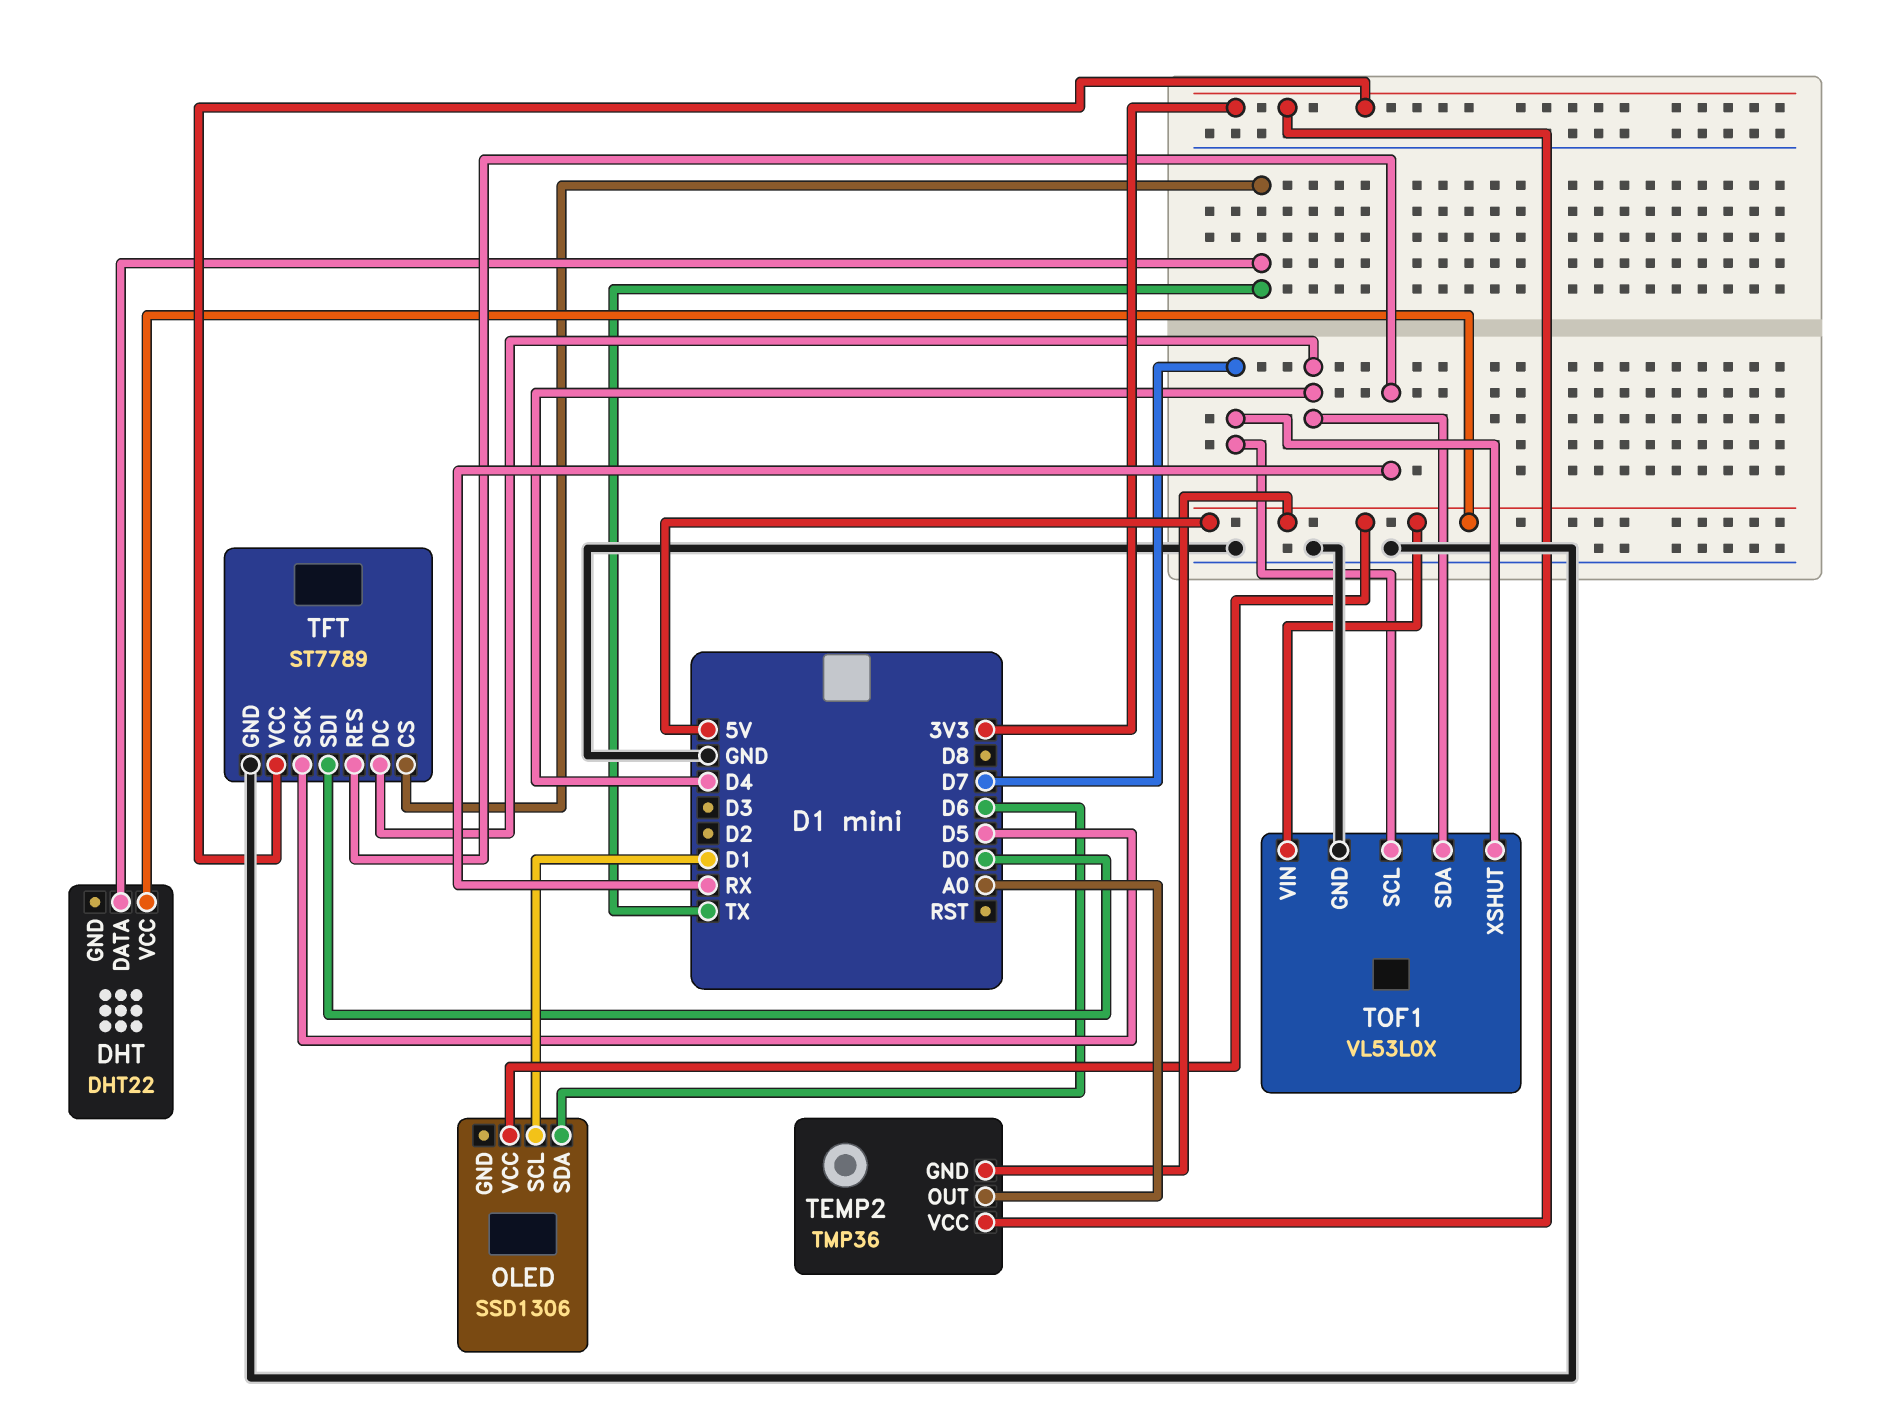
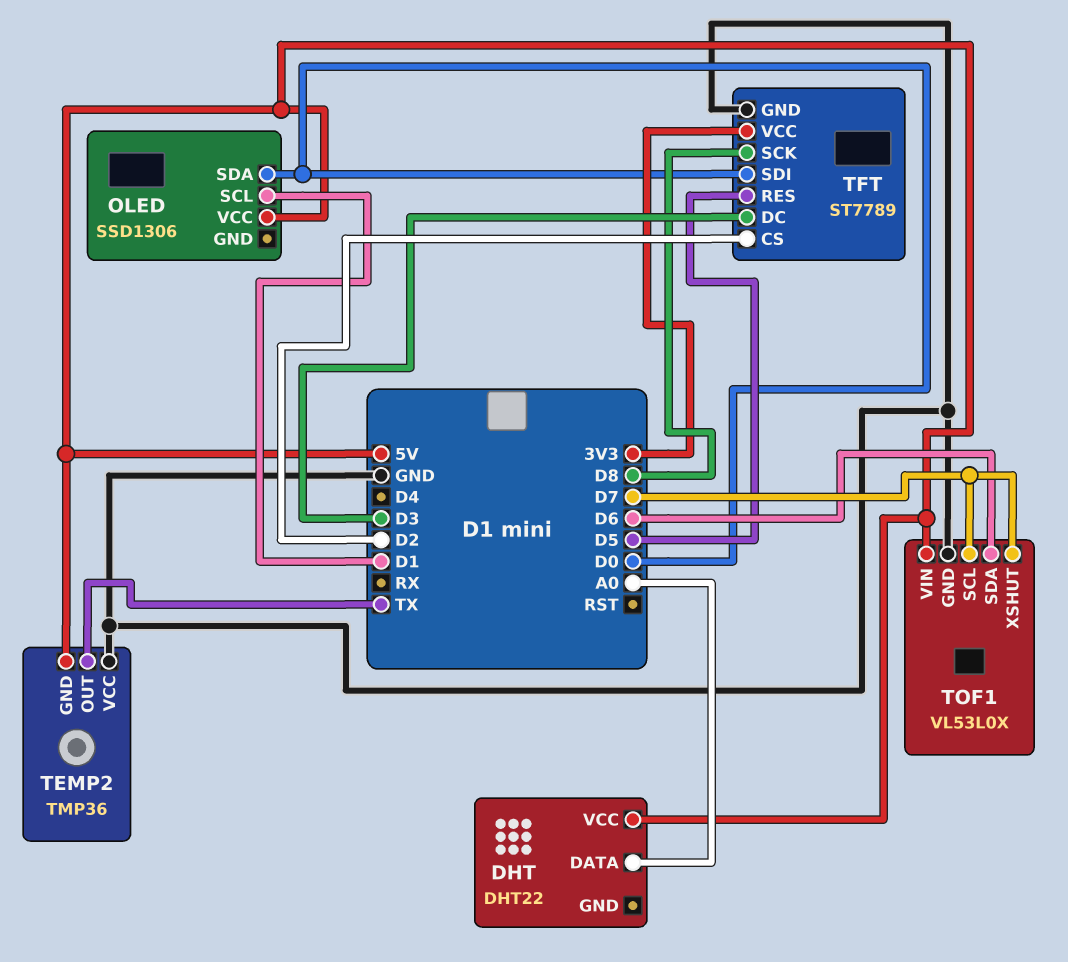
DHT pin DATA: TX -> A0
OLED pin SDA: D6 -> D0
TEMP2 pin OUT: A0 -> TX
TEMP2 pin VCC: 3V3 -> GND
TFT pin CS: TX -> D2
TFT pin DC: D4 -> D3
TFT pin RES: RX -> D5
TFT pin SCK: D5 -> D8
TOF1 pin SDA: D4 -> D6

